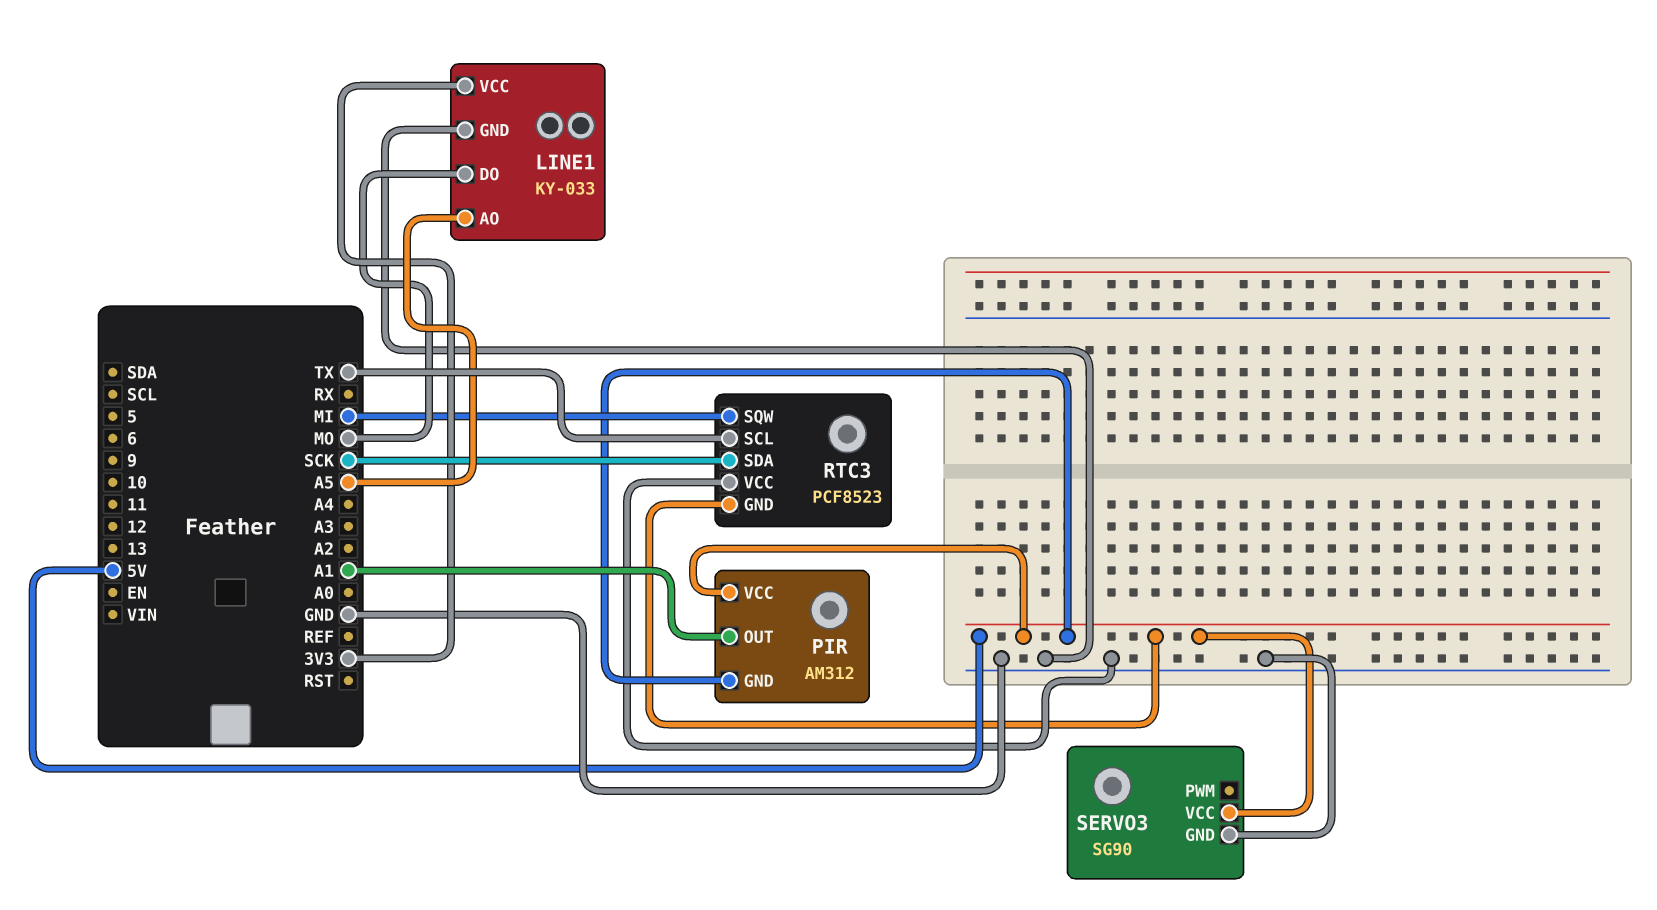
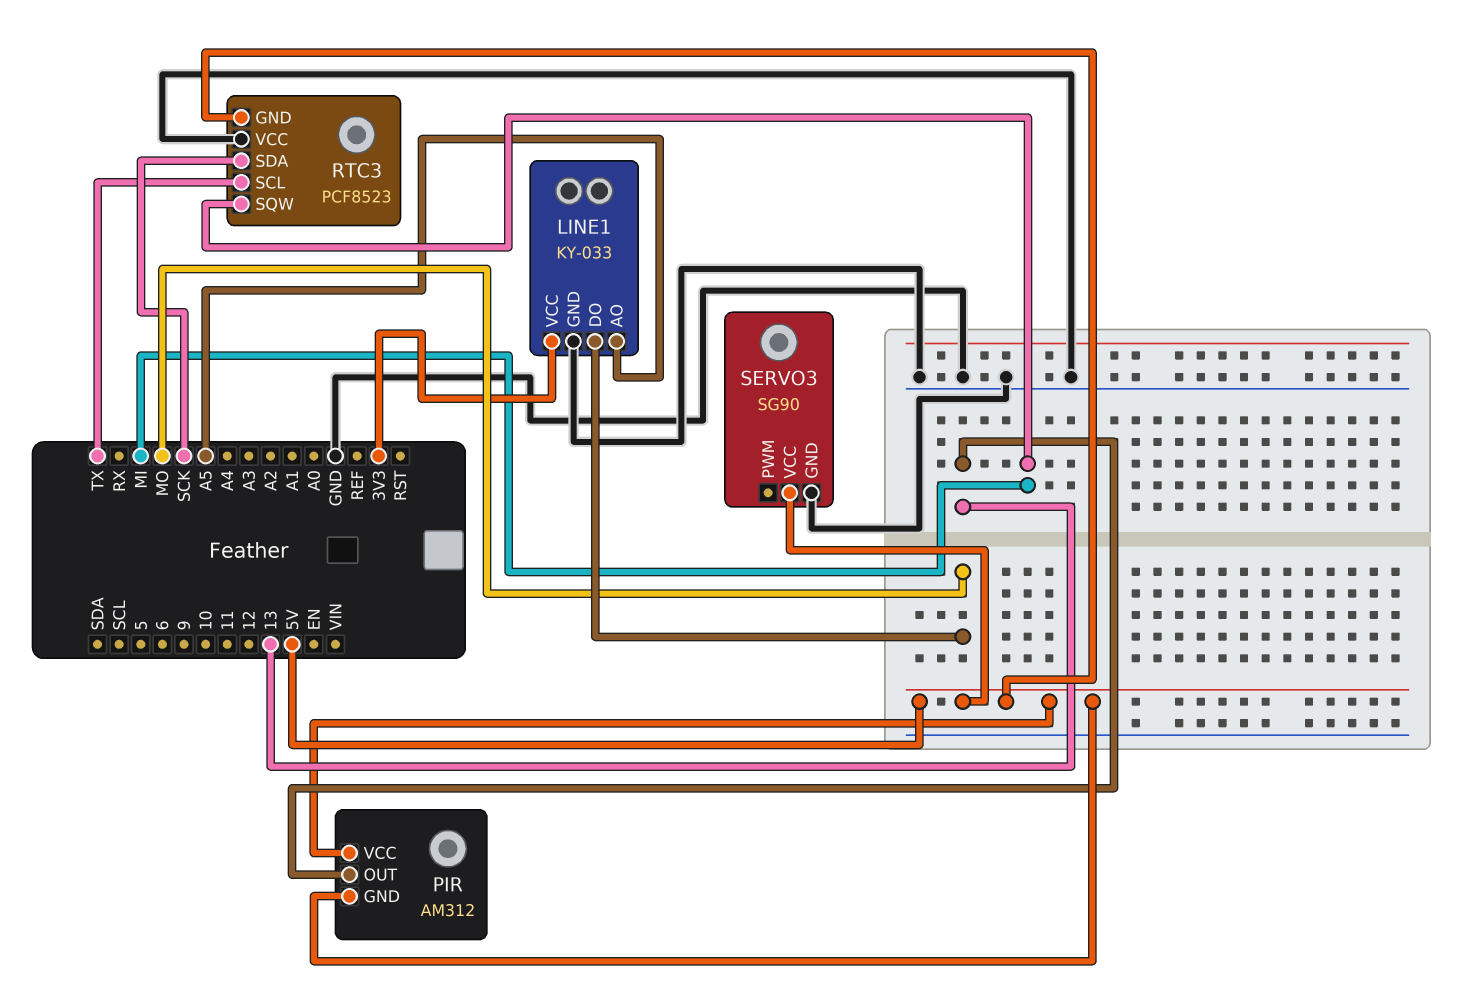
PIR pin OUT: A1 -> 13

